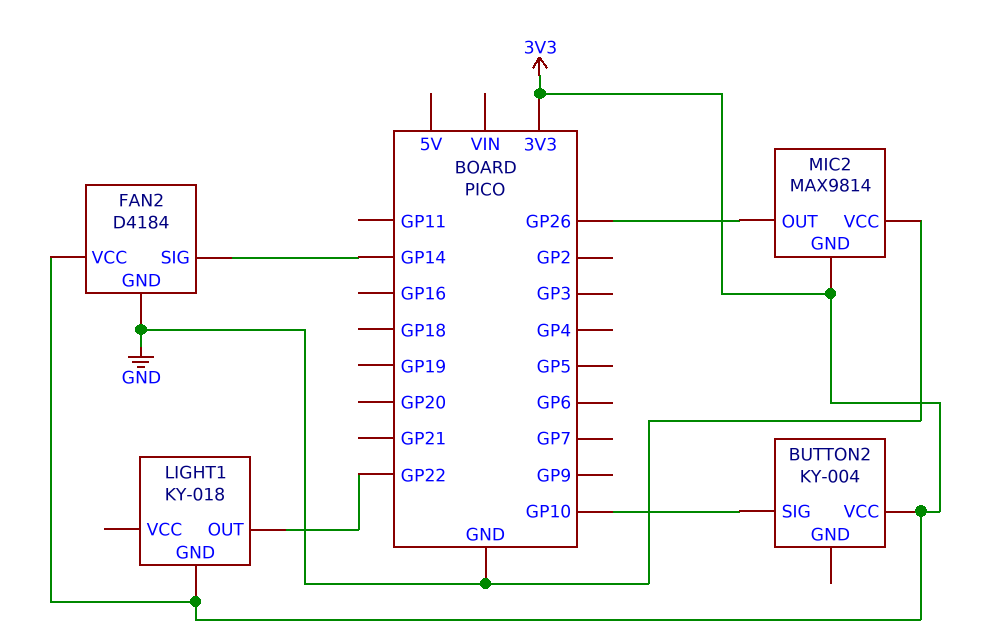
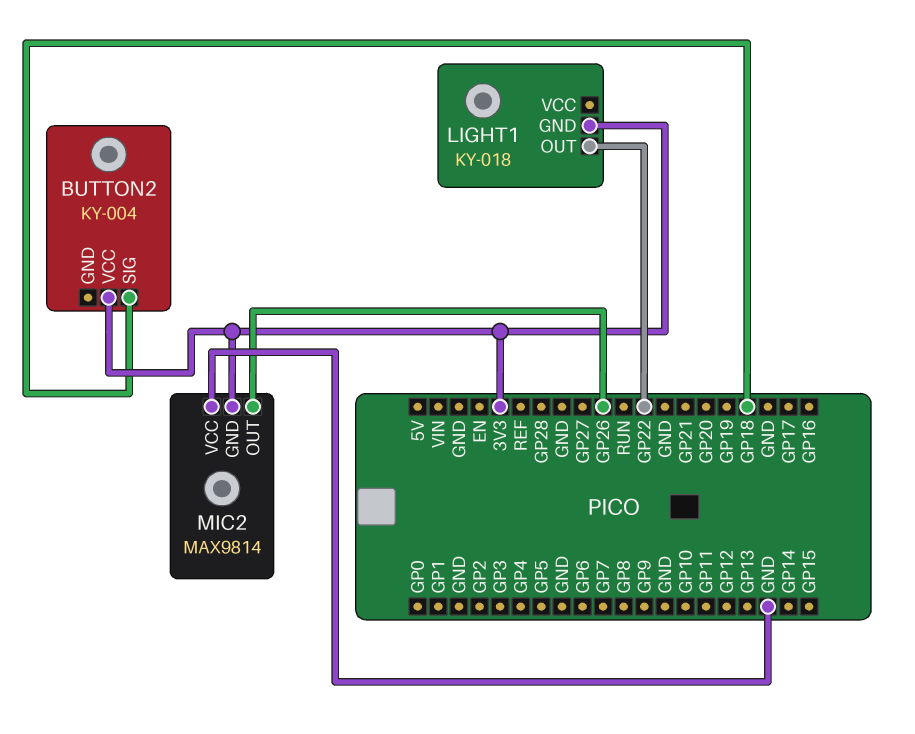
BUTTON2 pin SIG: GP10 -> GP18
FAN2: D4184 -> none
FAN2 pin GND: GND -> none
FAN2 pin SIG: GP14 -> none
FAN2 pin VCC: 3V3 -> none

